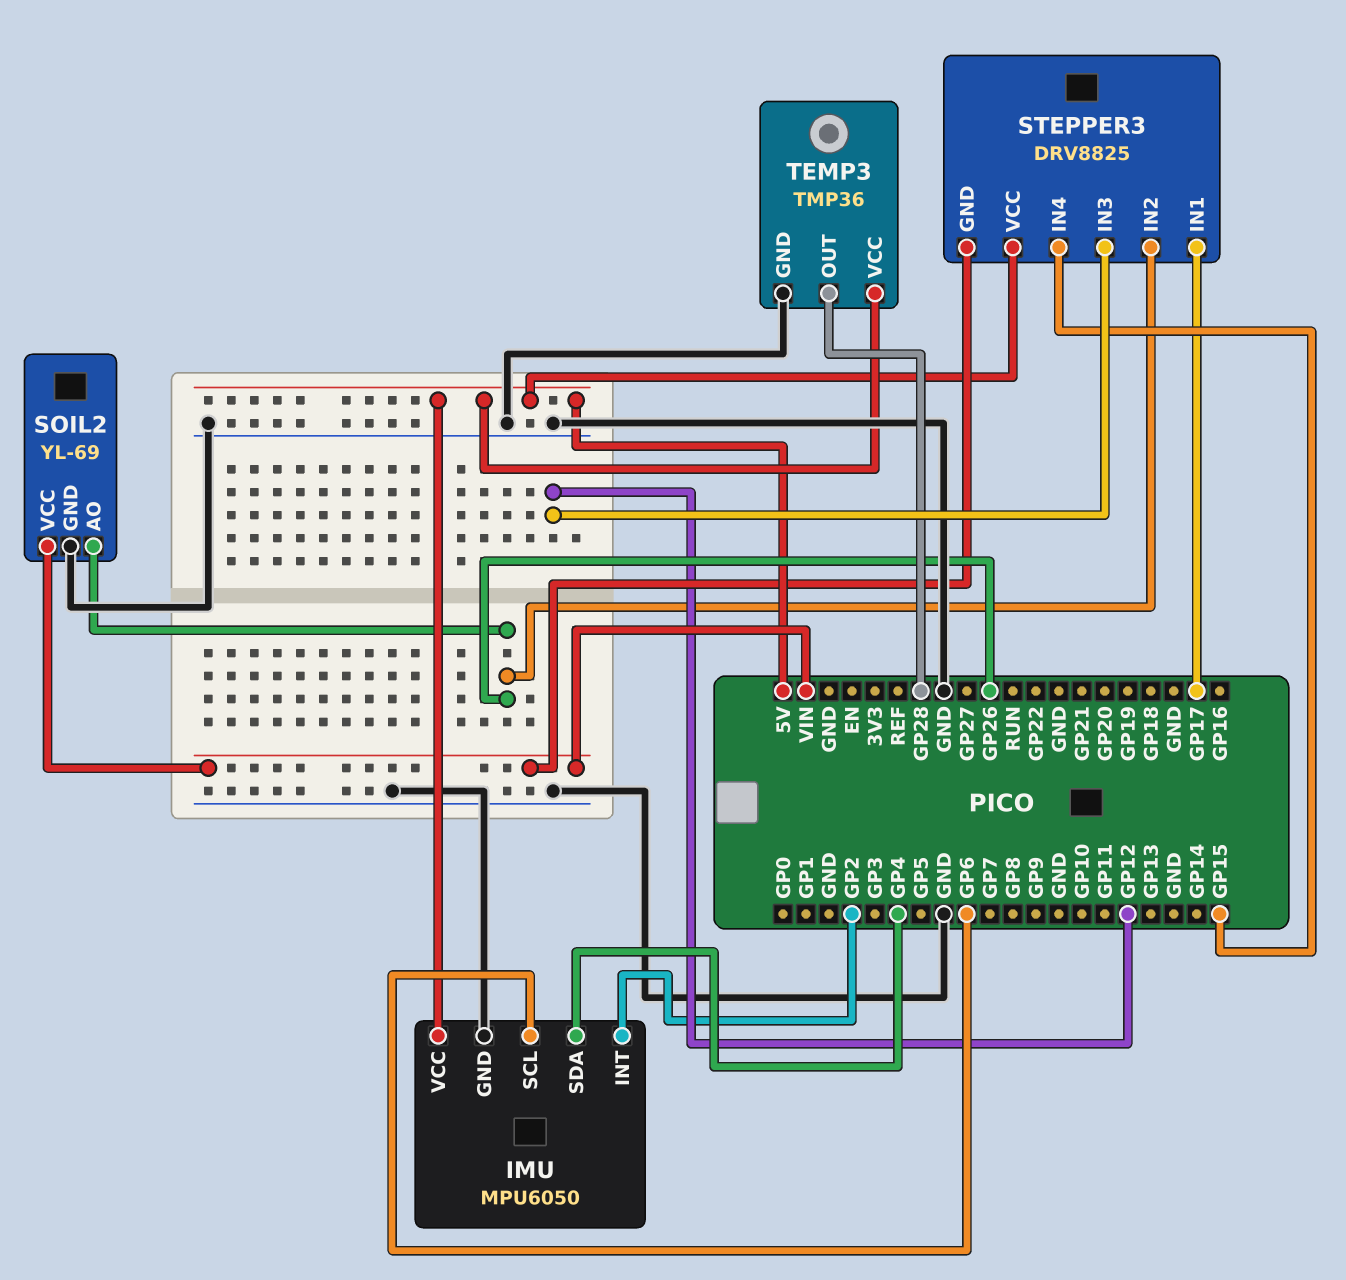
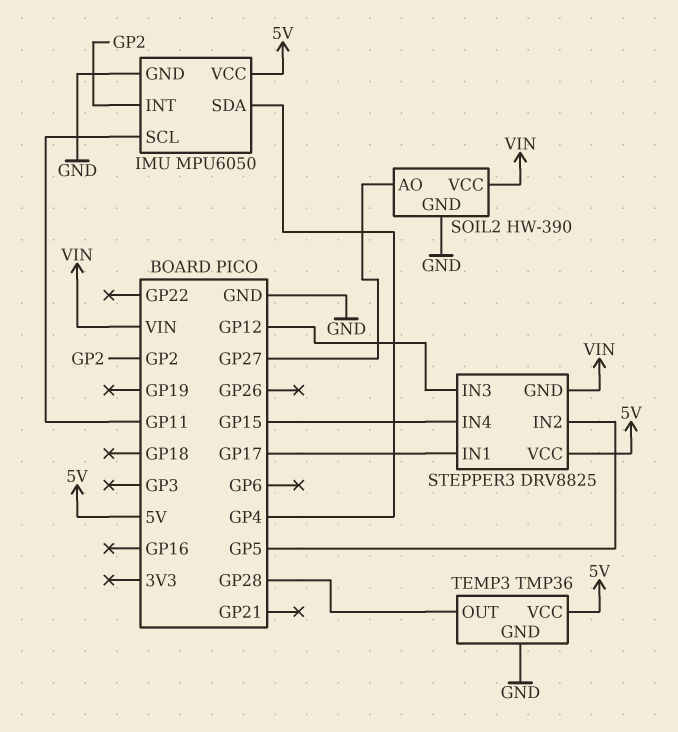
IMU pin SCL: GP6 -> GP11
SOIL2: YL-69 -> HW-390
SOIL2 pin AO: GP26 -> GP27
STEPPER3 pin IN2: GP26 -> GP5

